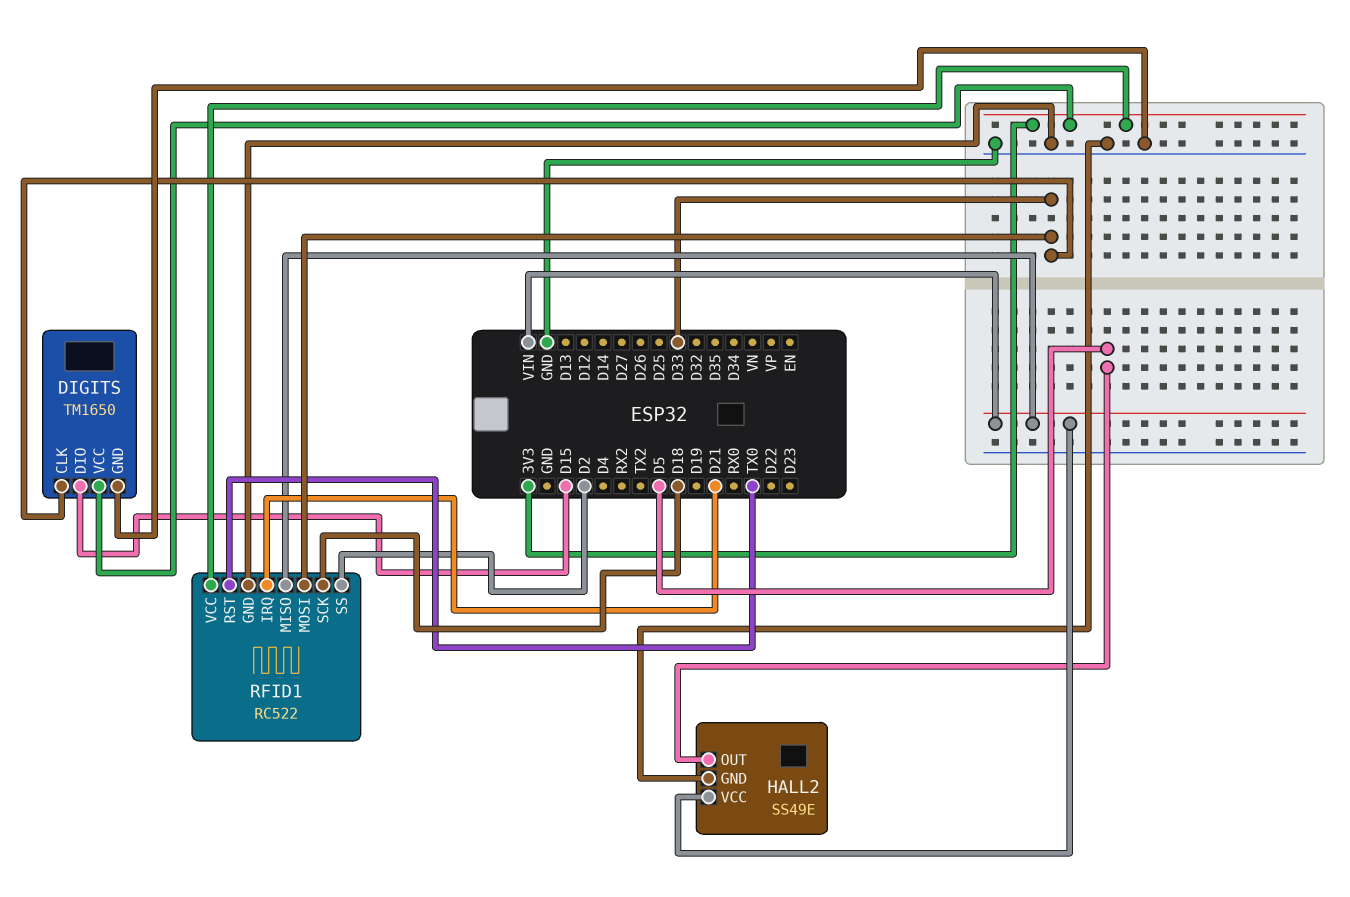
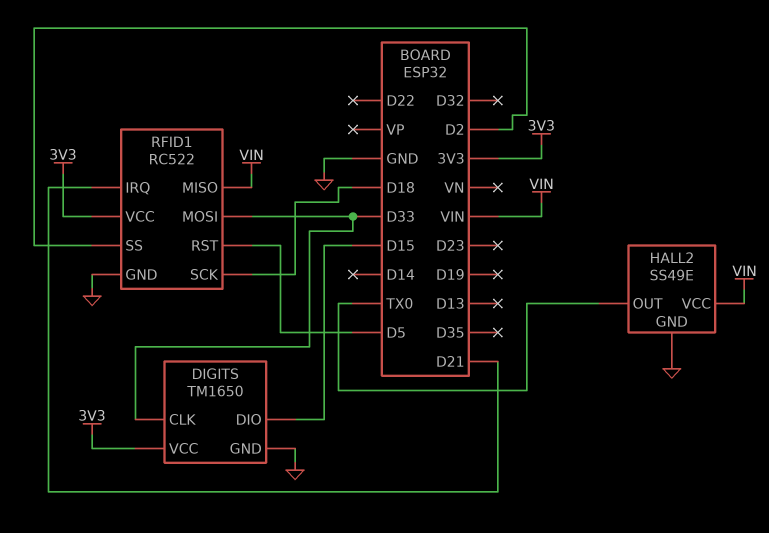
HALL2 pin OUT: D5 -> TX0
RFID1 pin RST: TX0 -> D5

